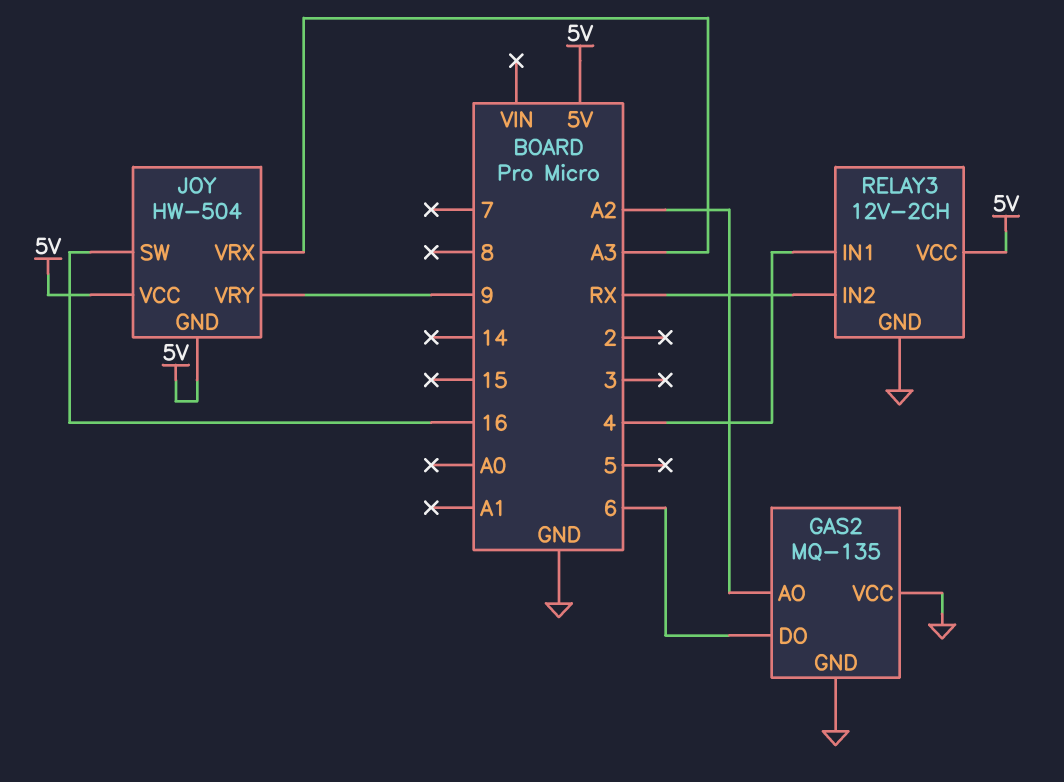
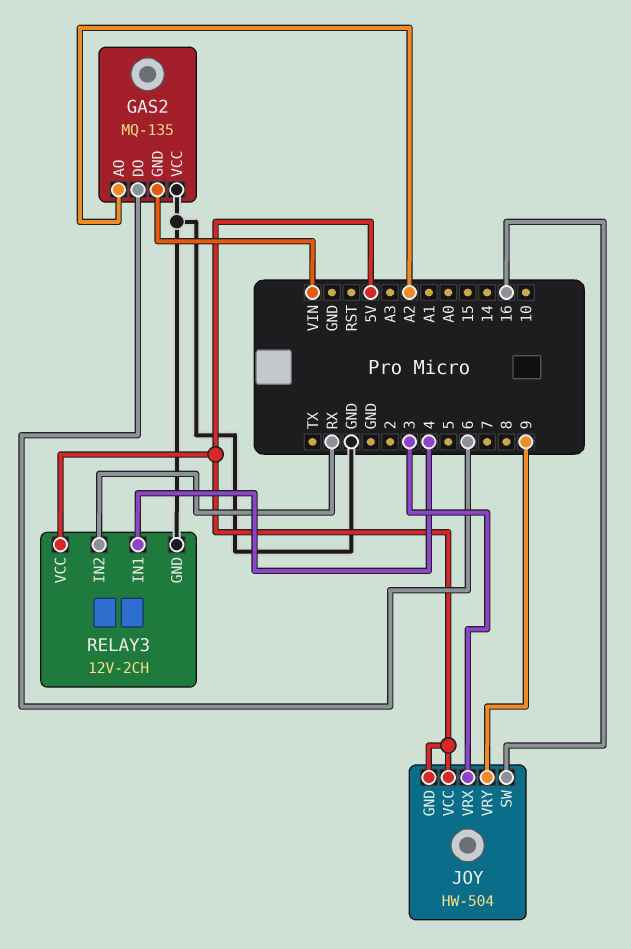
GAS2 pin GND: GND -> VIN
JOY pin VRX: A3 -> 3

